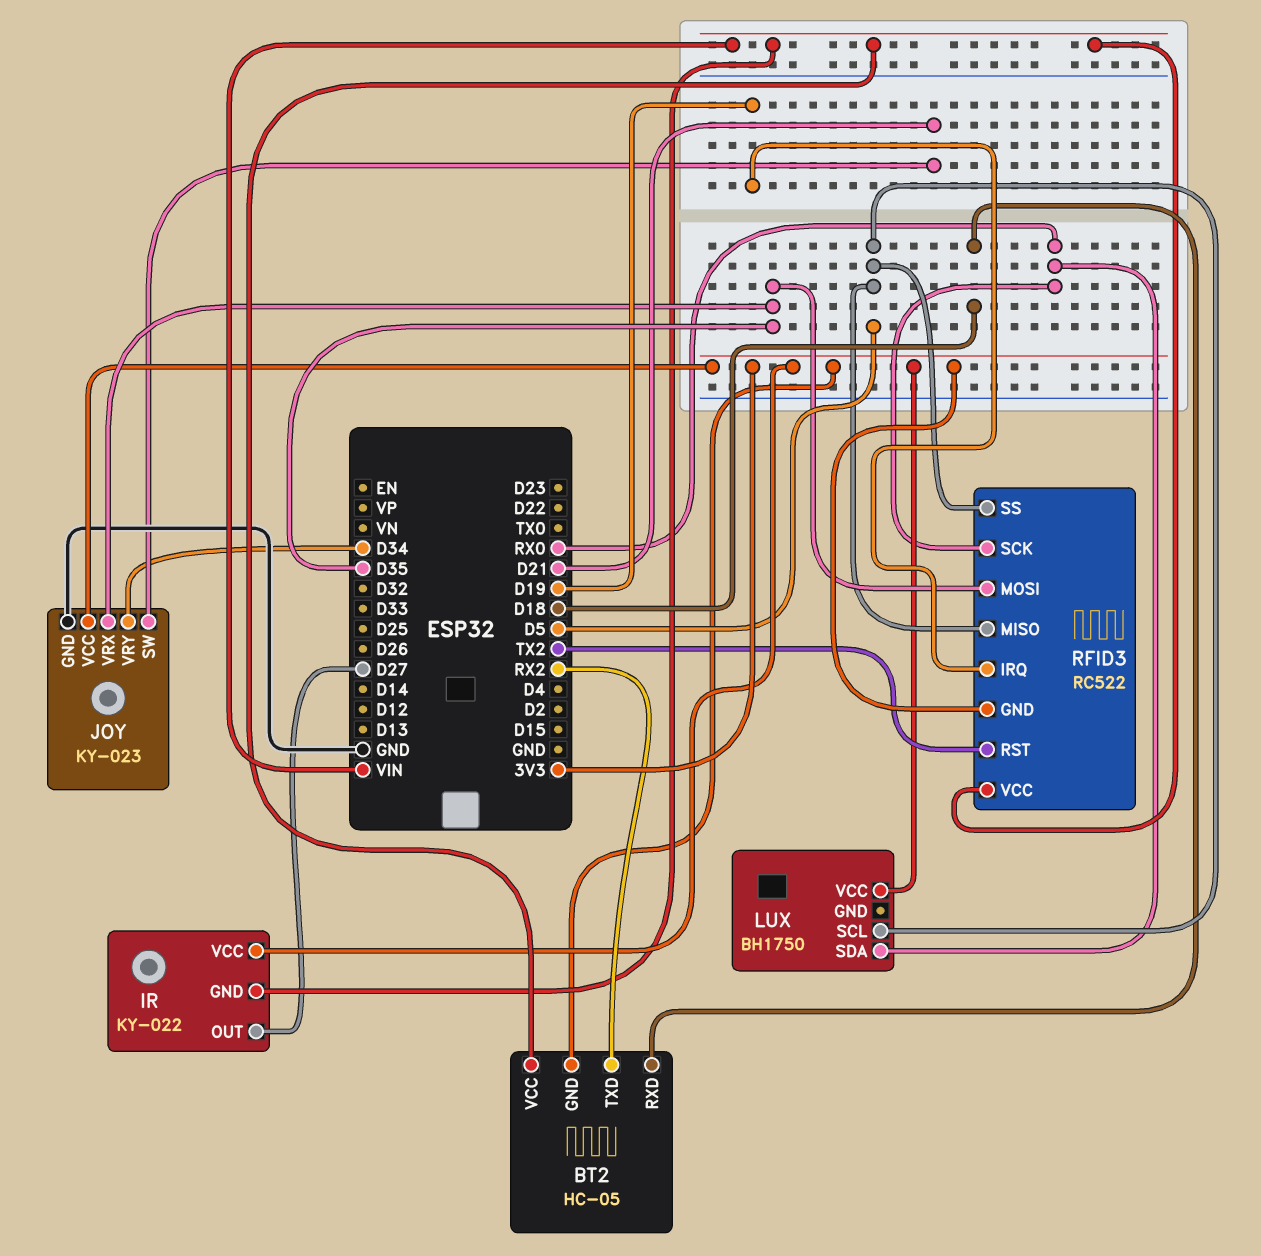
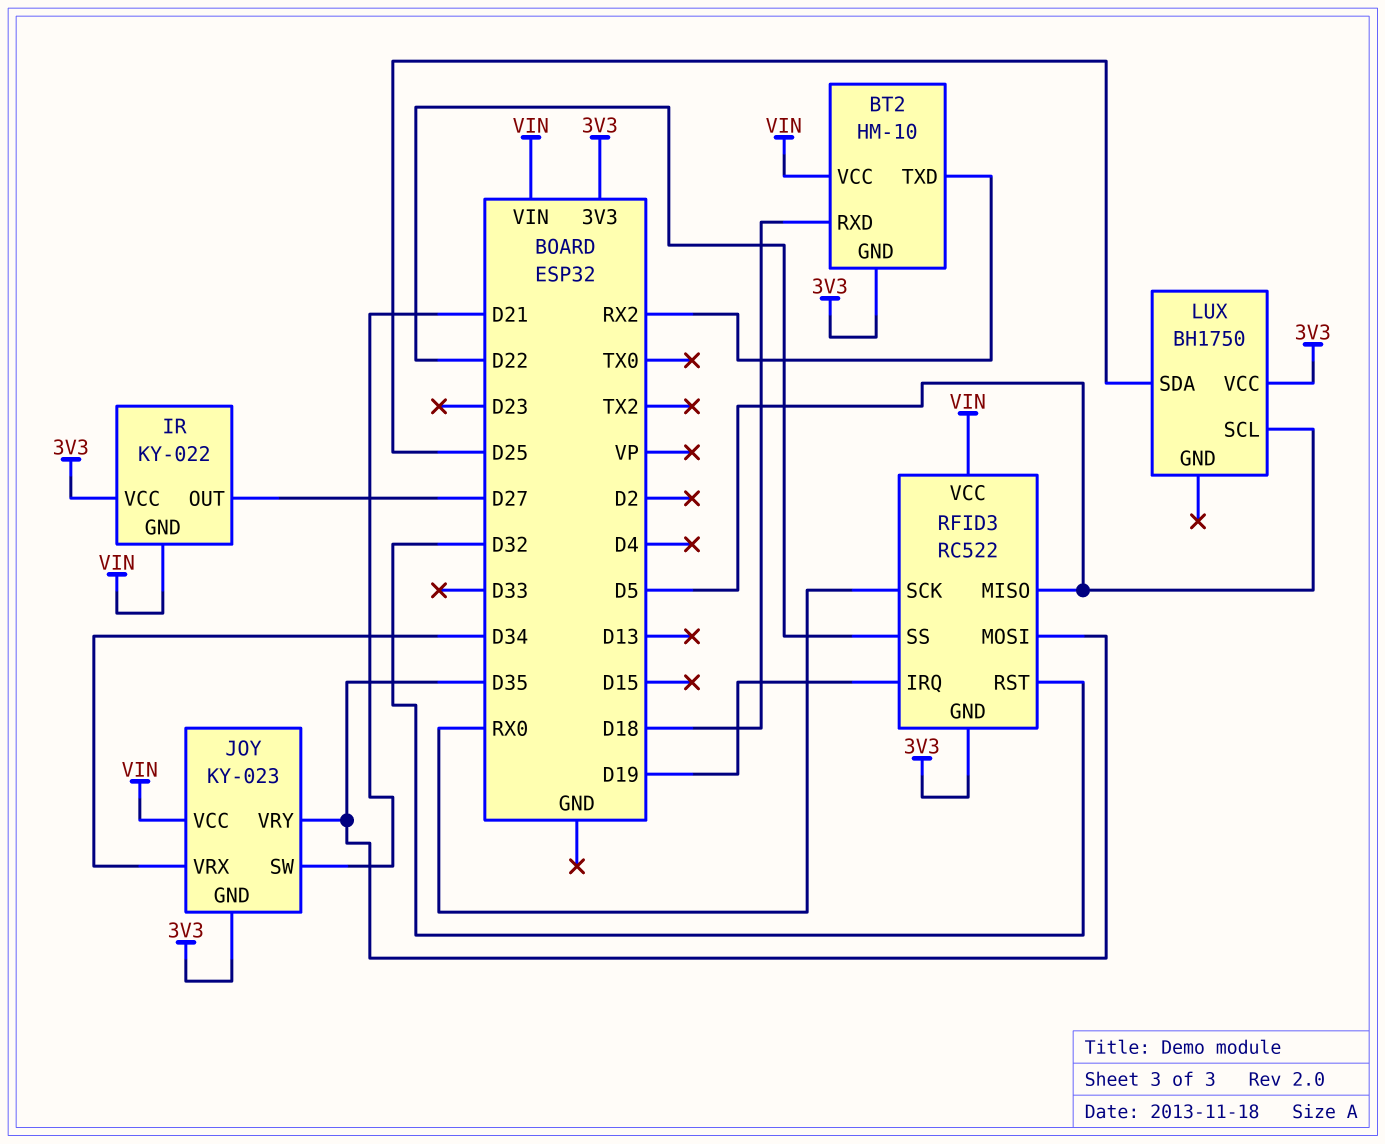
BT2: HC-05 -> HM-10
JOY pin GND: GND -> 3V3
JOY pin VCC: 3V3 -> VIN
JOY pin VRX: D35 -> D34
JOY pin VRY: D34 -> D35
LUX pin SDA: RX0 -> D25
RFID3 pin RST: TX2 -> D32
RFID3 pin SS: D5 -> D22

